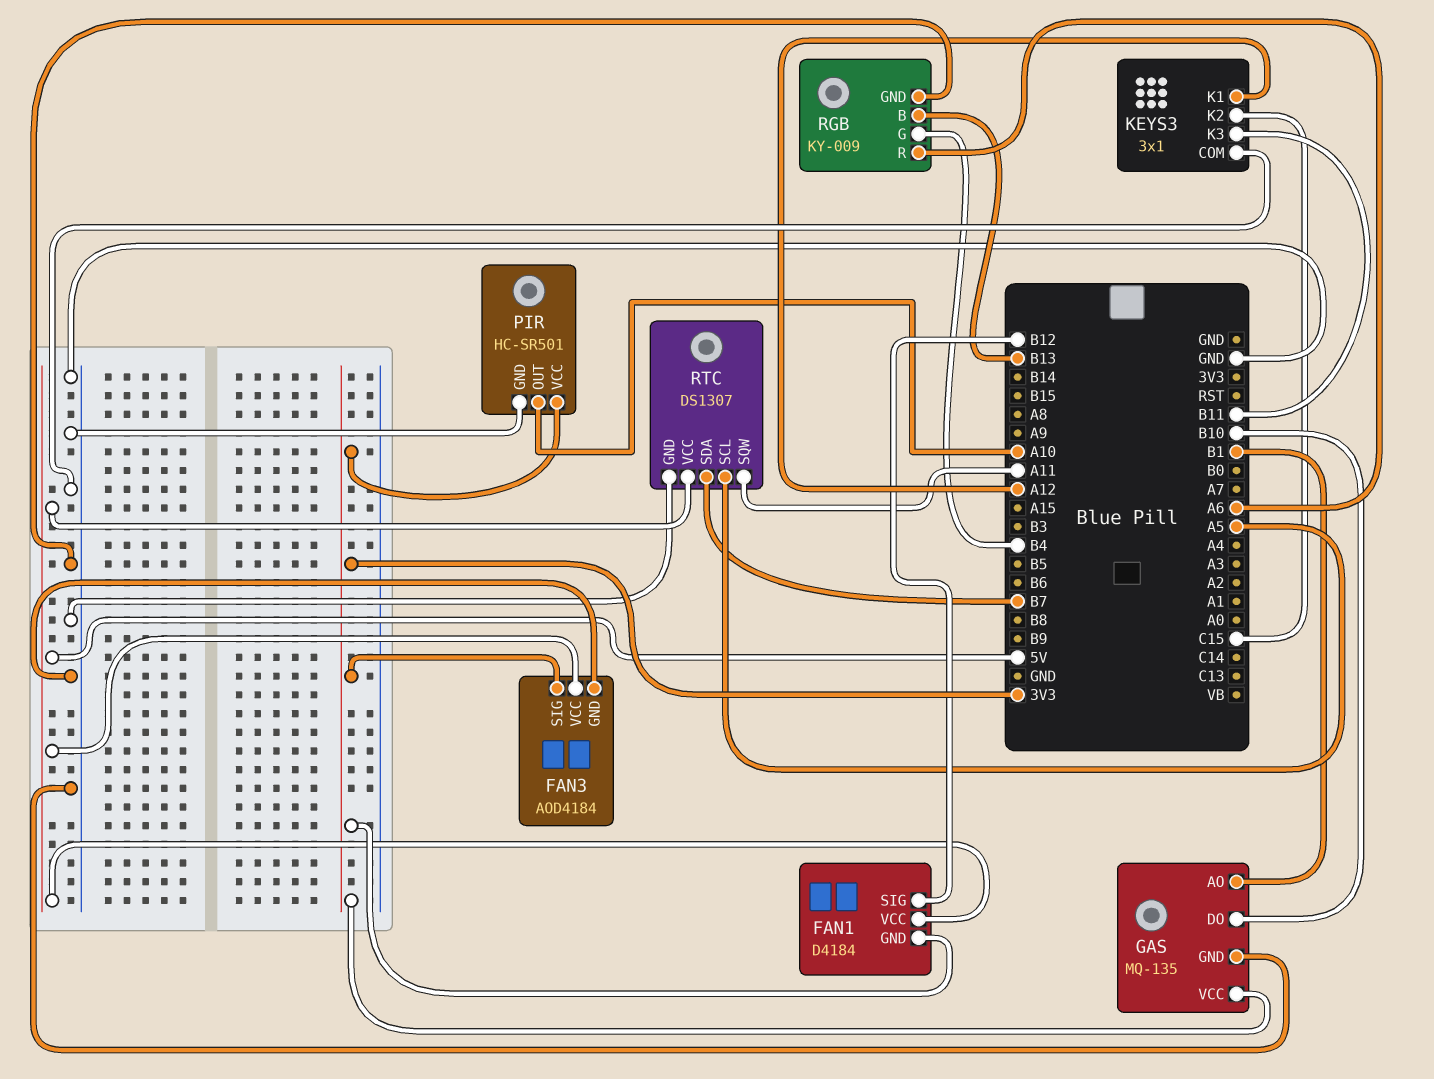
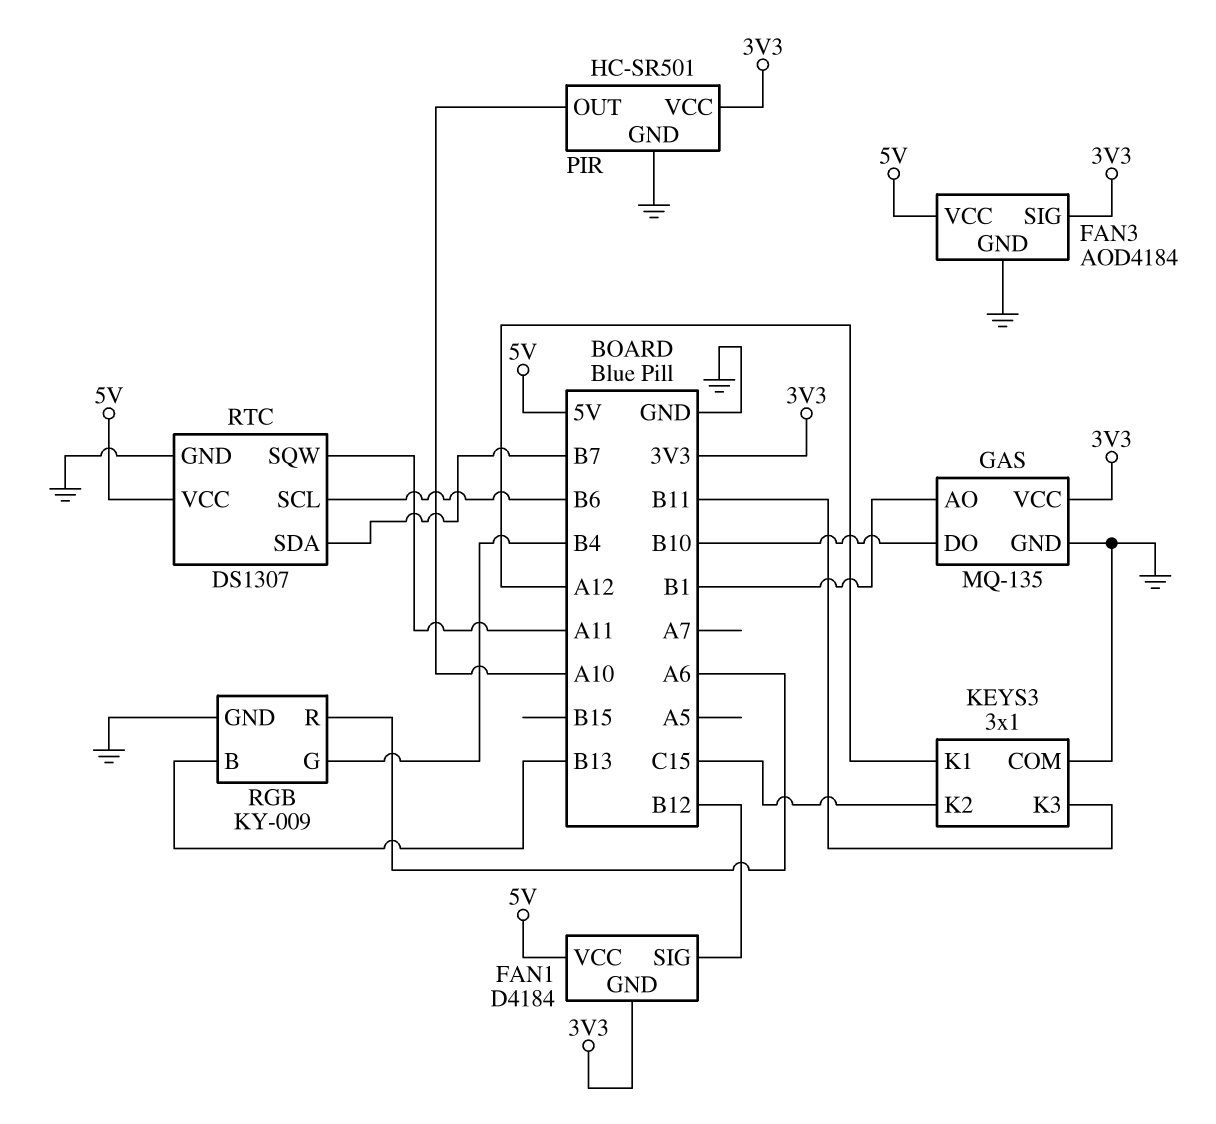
RTC pin SCL: A5 -> B6

